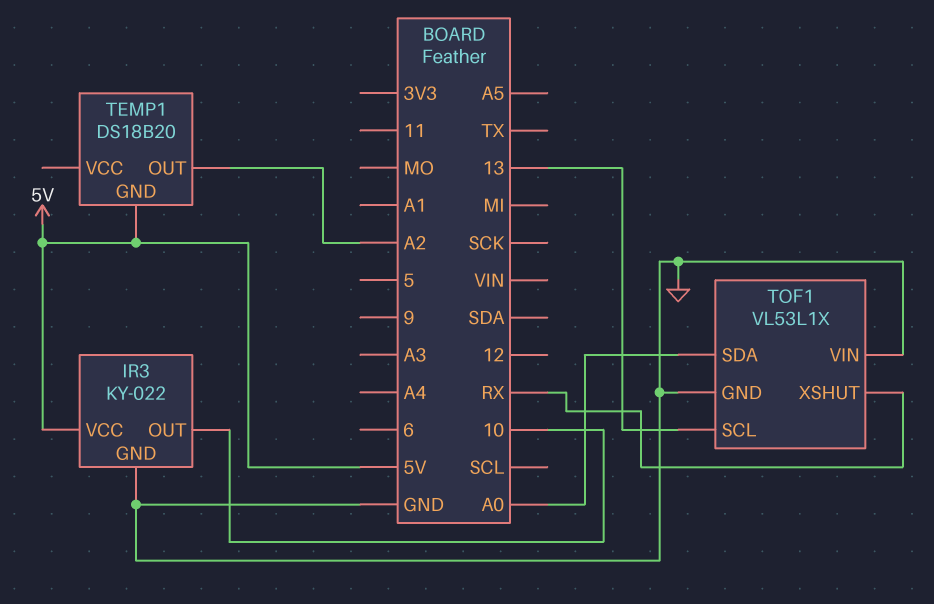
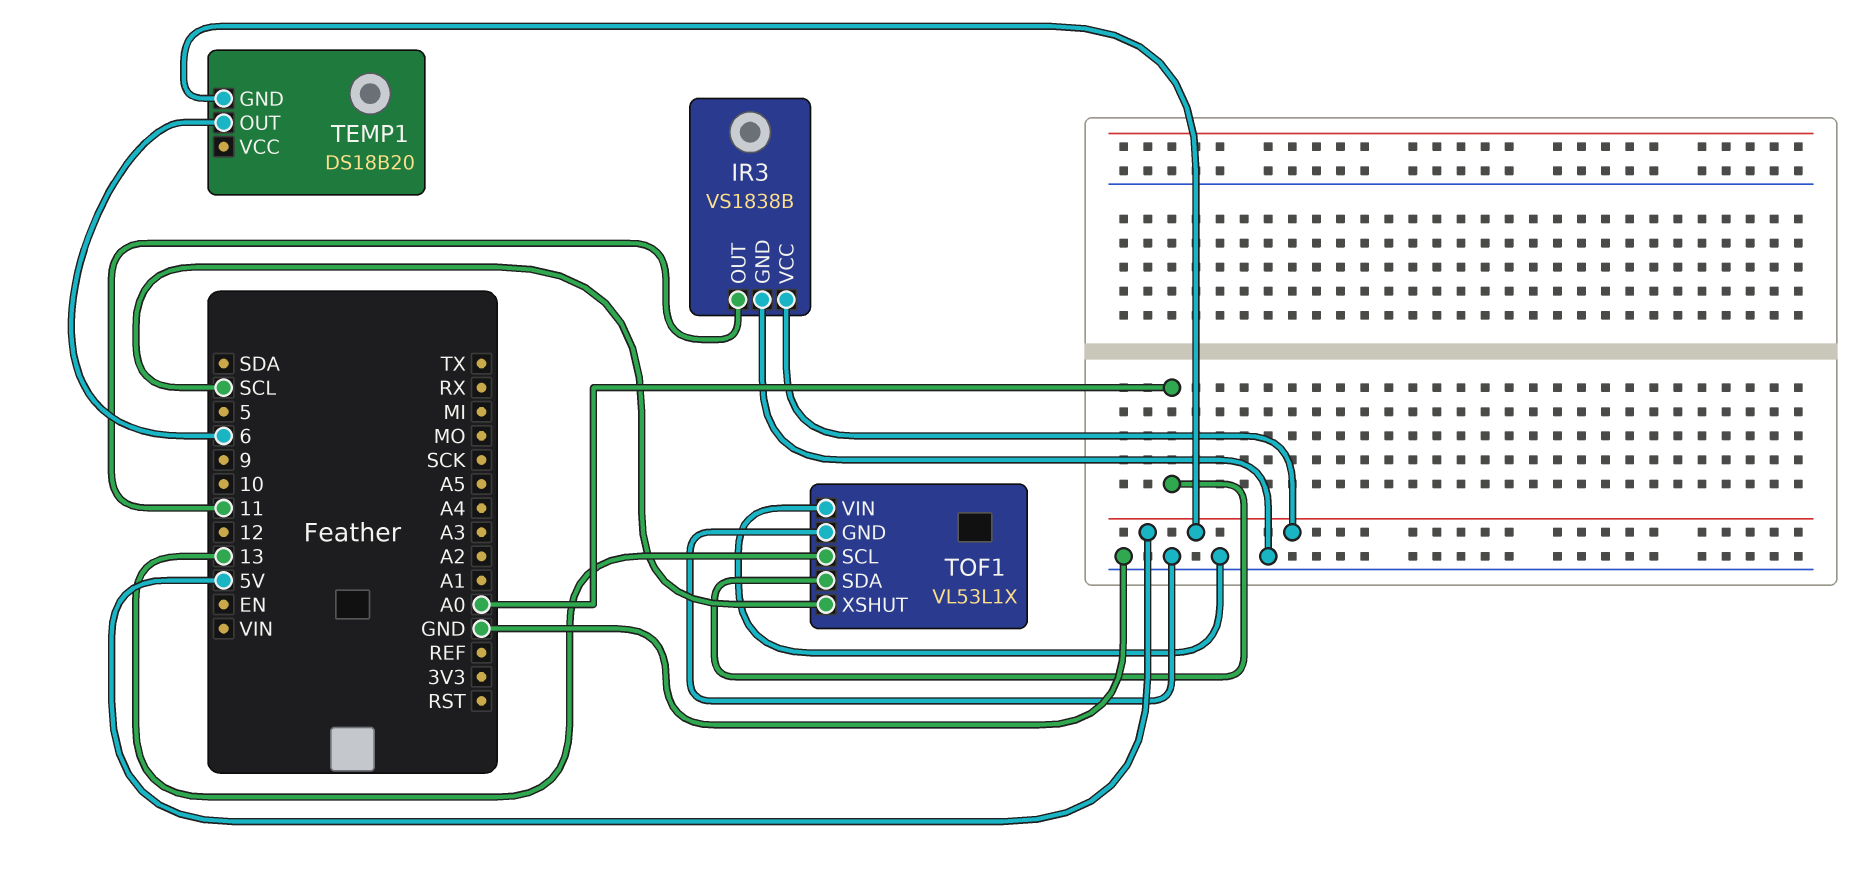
IR3: KY-022 -> VS1838B
IR3 pin OUT: 10 -> 11
TEMP1 pin OUT: A2 -> 6
TOF1 pin XSHUT: RX -> SCL

